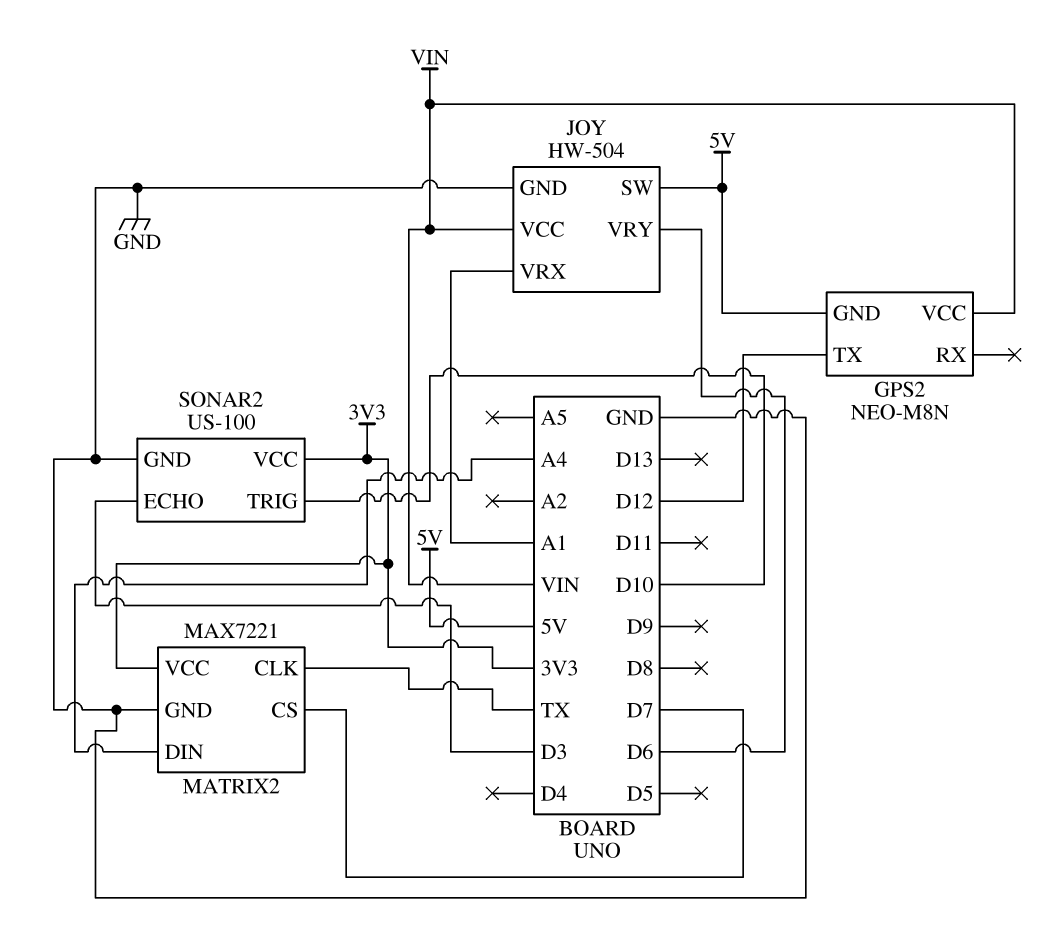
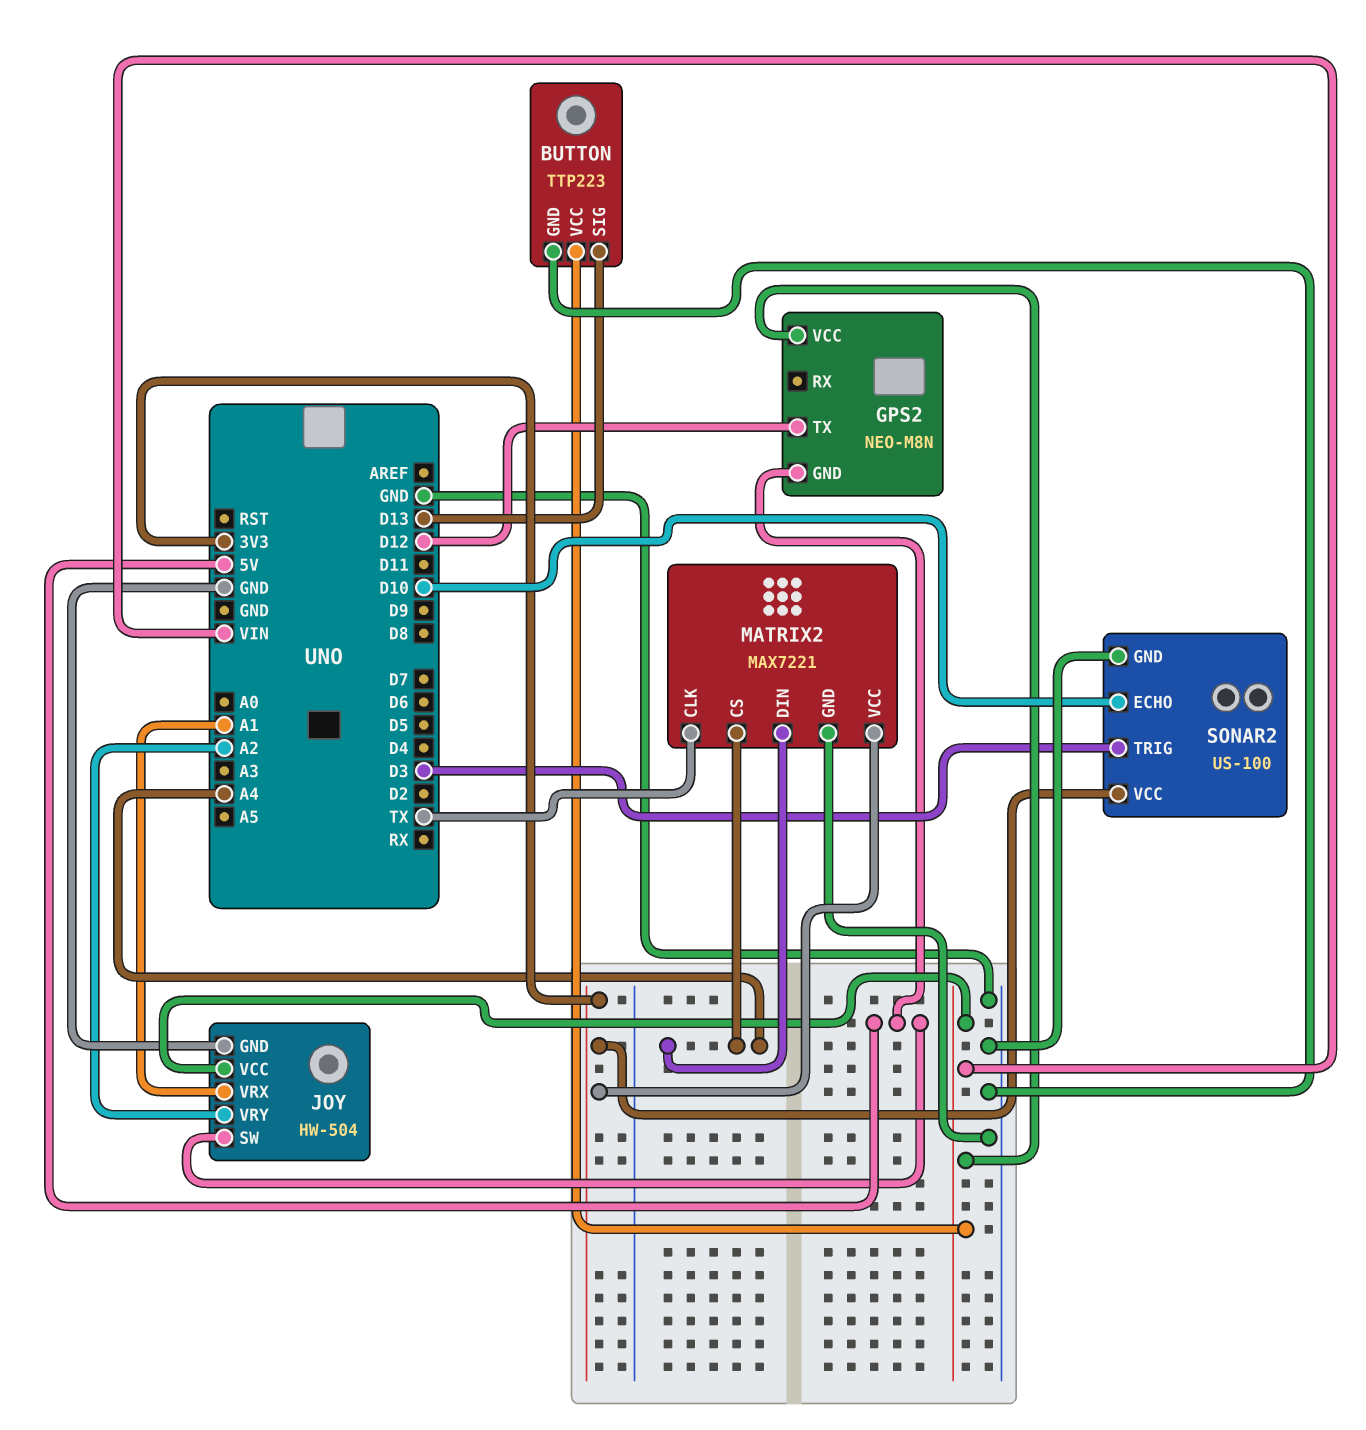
BUTTON: none -> TTP223
BUTTON pin GND: none -> GND
BUTTON pin SIG: none -> D13
BUTTON pin VCC: none -> VIN
JOY pin VRY: D6 -> A2
MATRIX2 pin CS: D7 -> A4
SONAR2 pin ECHO: D3 -> D10
SONAR2 pin TRIG: D10 -> D3

